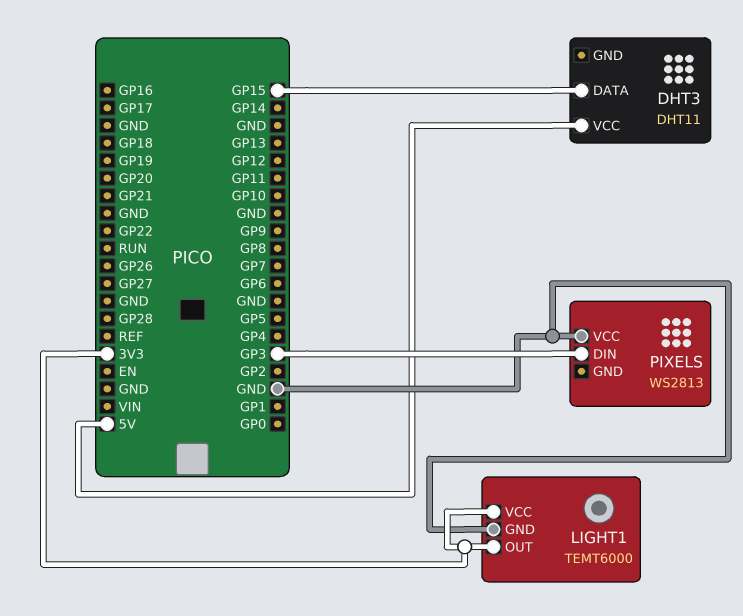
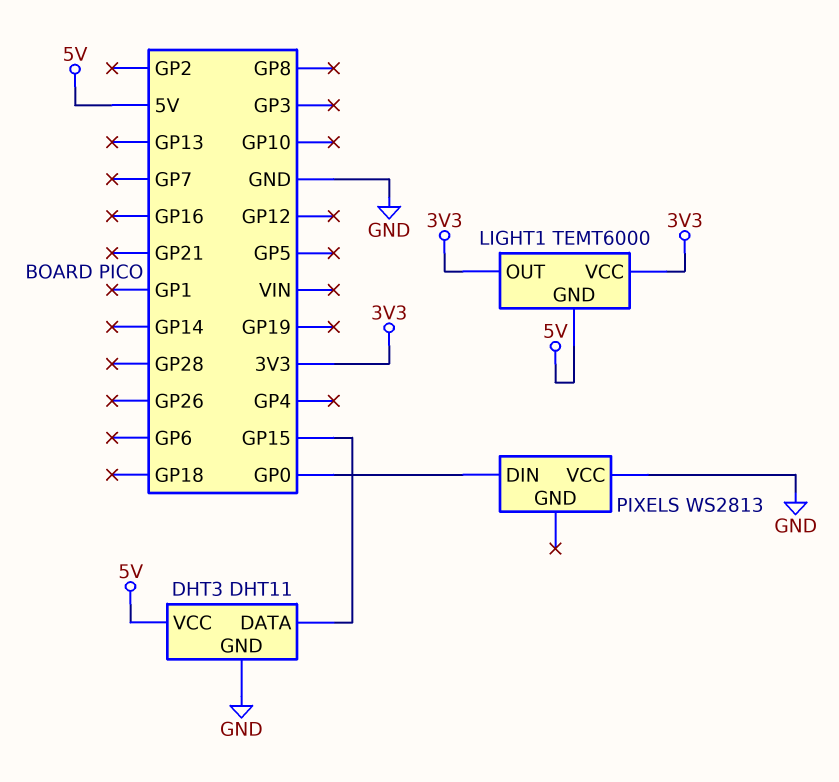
DHT3 pin GND: none -> GND
LIGHT1 pin GND: GND -> 5V
PIXELS pin DIN: GP3 -> GP0

